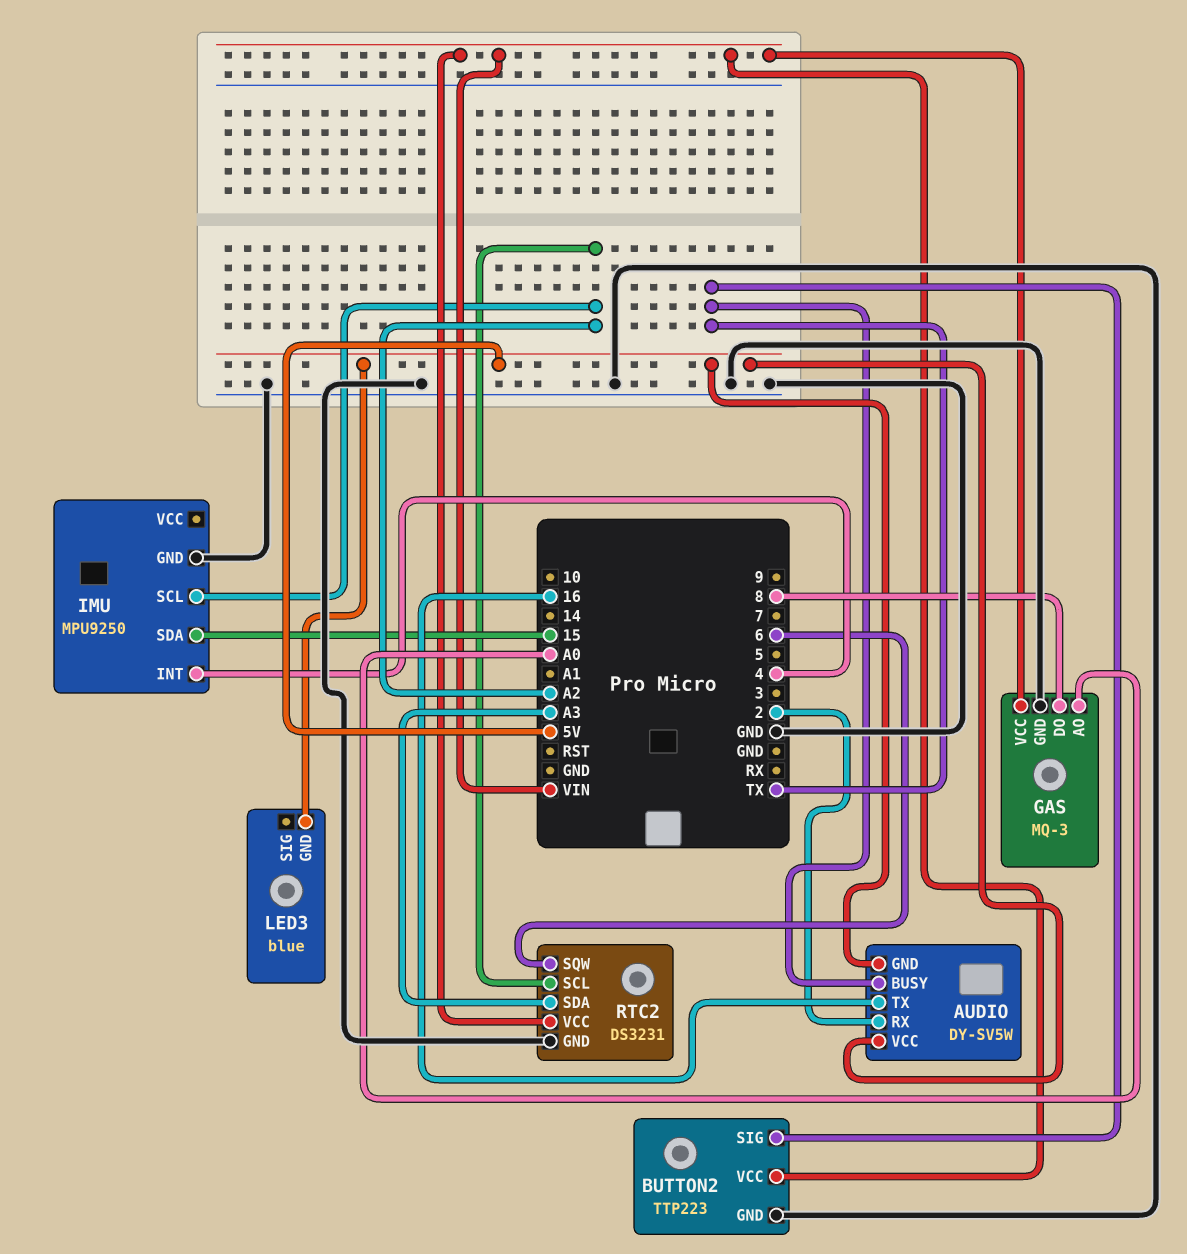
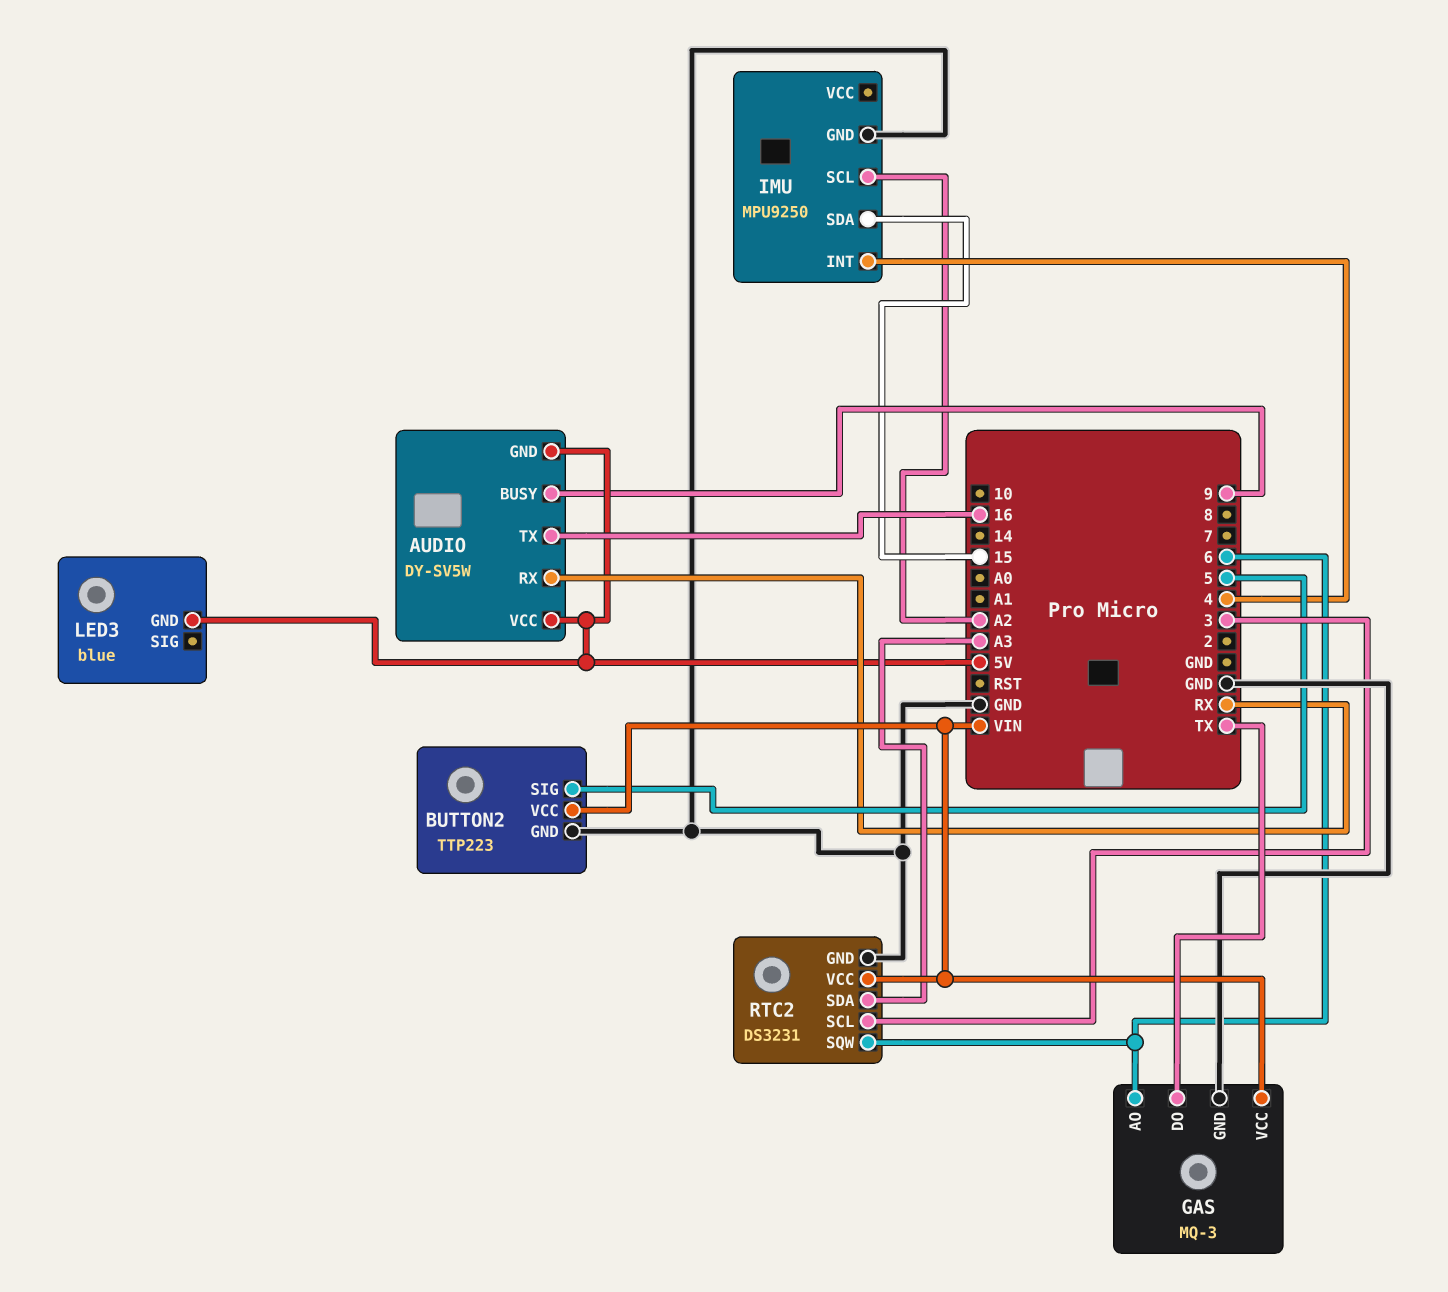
AUDIO pin BUSY: TX -> 9
AUDIO pin RX: 2 -> RX
BUTTON2 pin SIG: TX -> 5
GAS pin AO: A0 -> 6
GAS pin DO: 8 -> TX
RTC2 pin SCL: A2 -> 3

